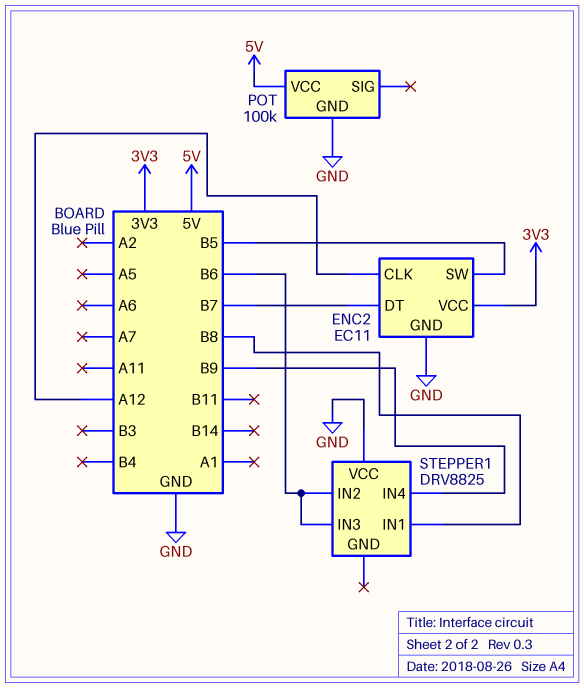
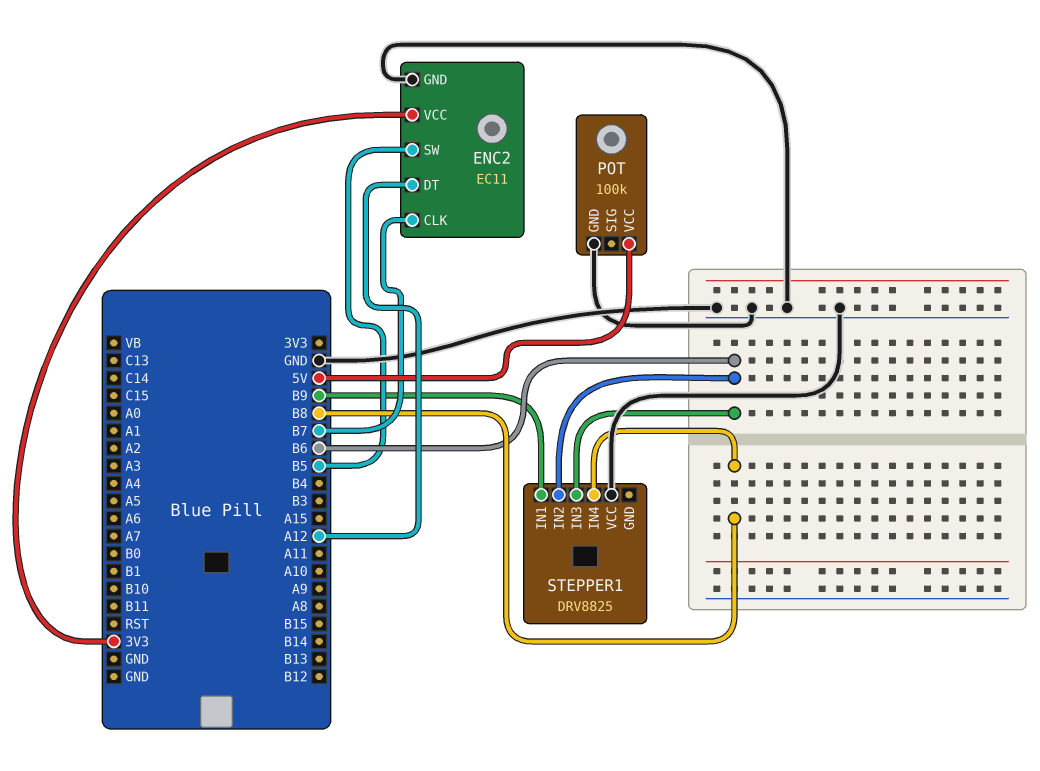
ENC2 pin CLK: A12 -> B7
ENC2 pin DT: B7 -> A12
STEPPER1 pin IN1: B8 -> B9
STEPPER1 pin IN4: B9 -> B8

